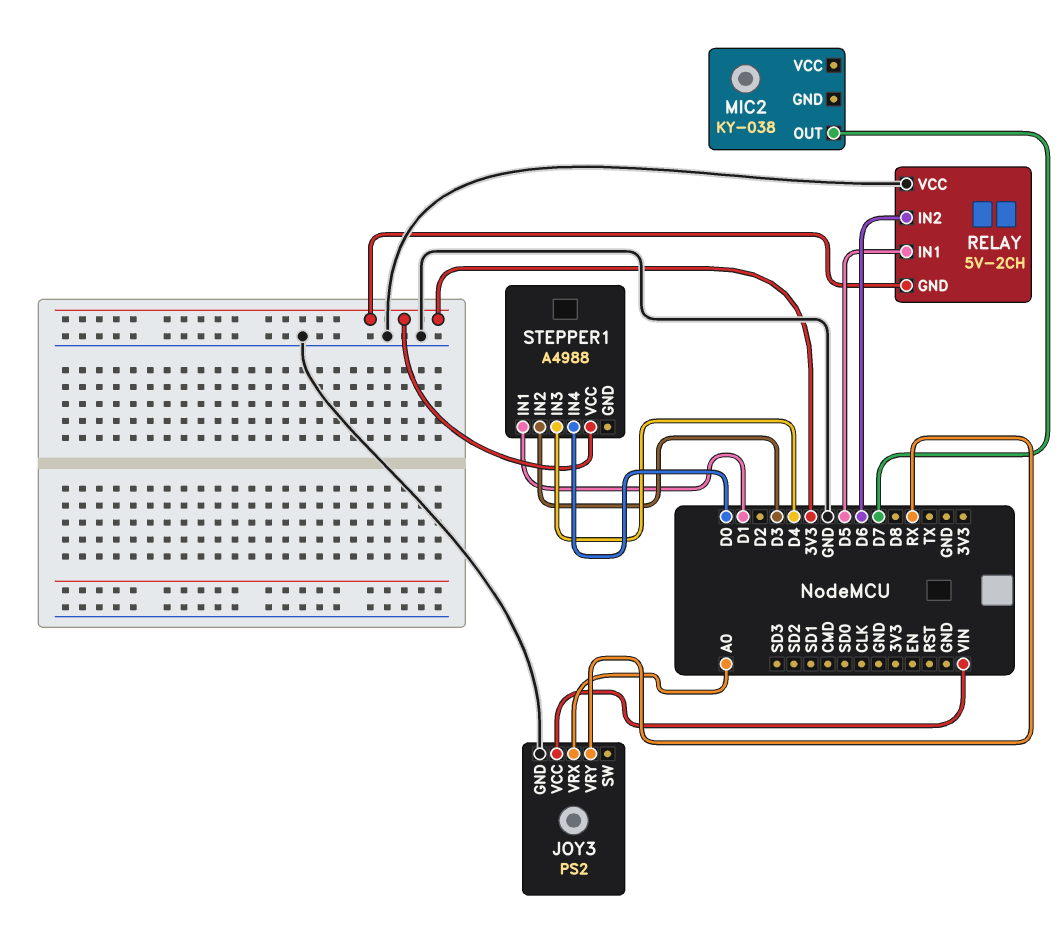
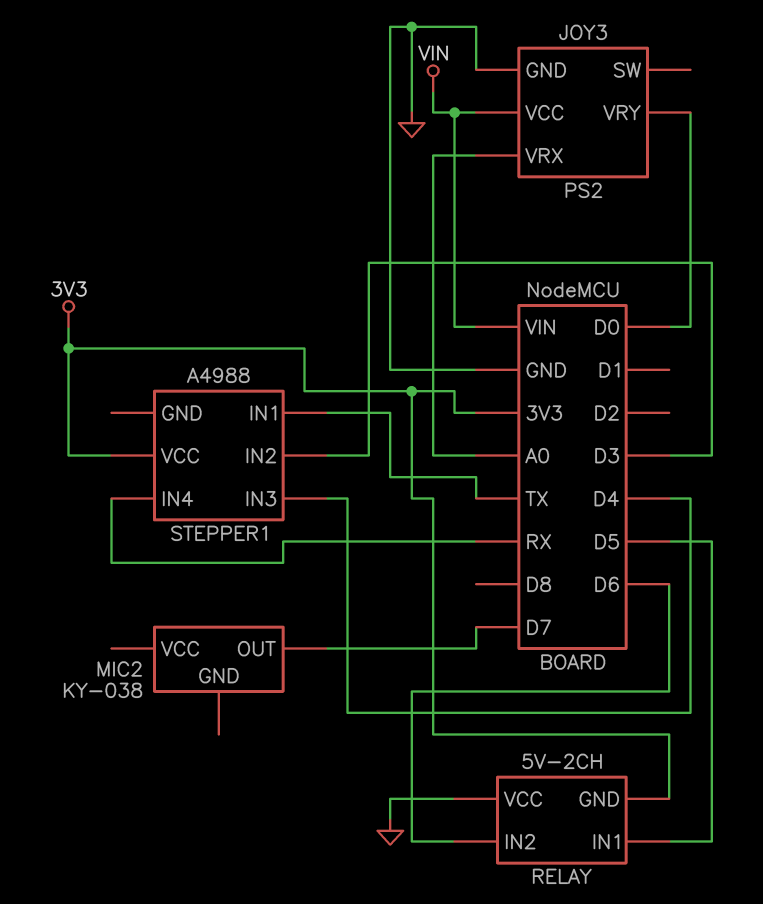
JOY3 pin VRY: RX -> D0
STEPPER1 pin IN1: D1 -> TX
STEPPER1 pin IN4: D0 -> RX

